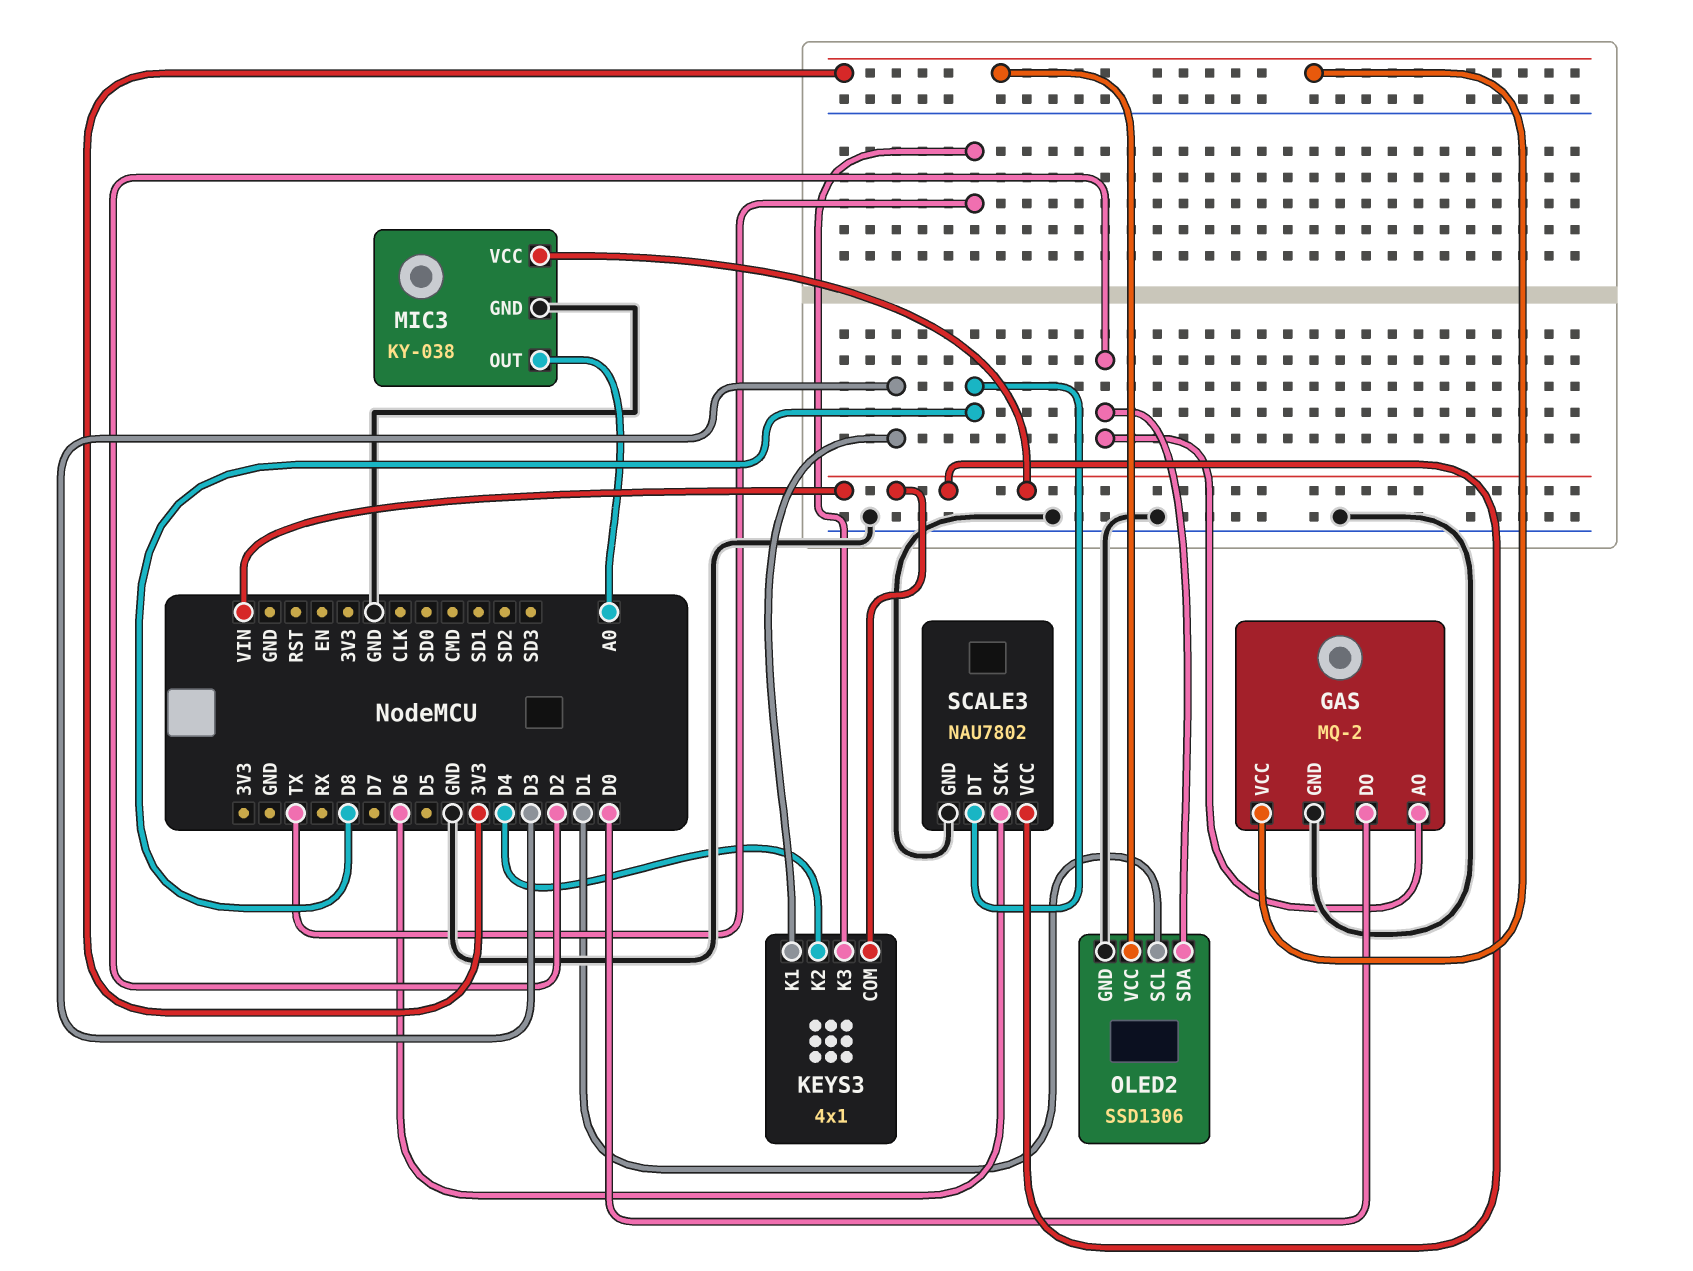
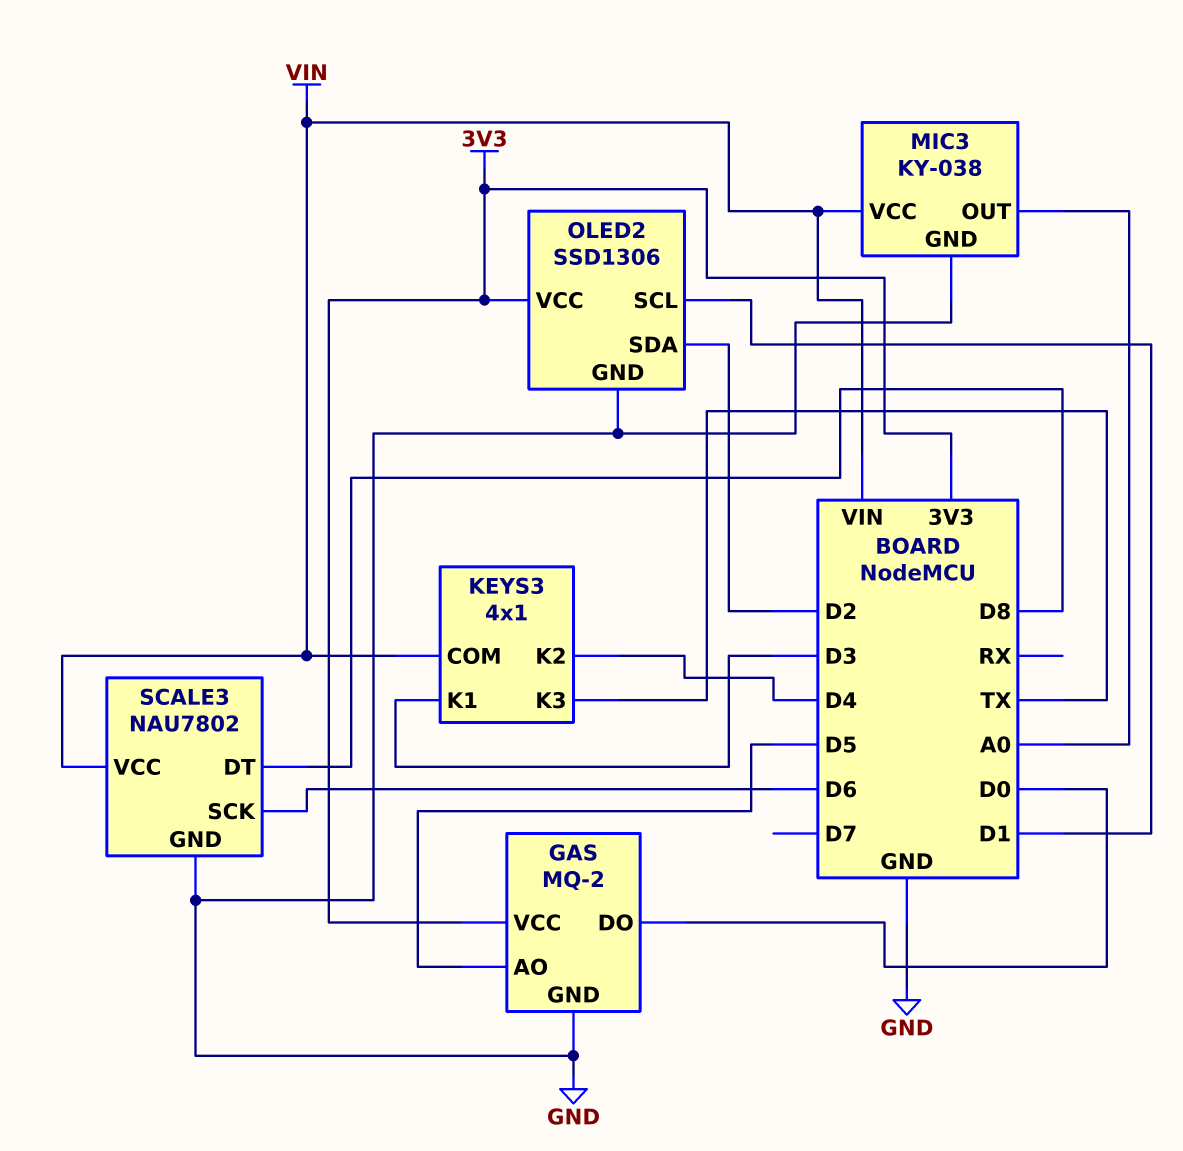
GAS pin AO: D2 -> D5

